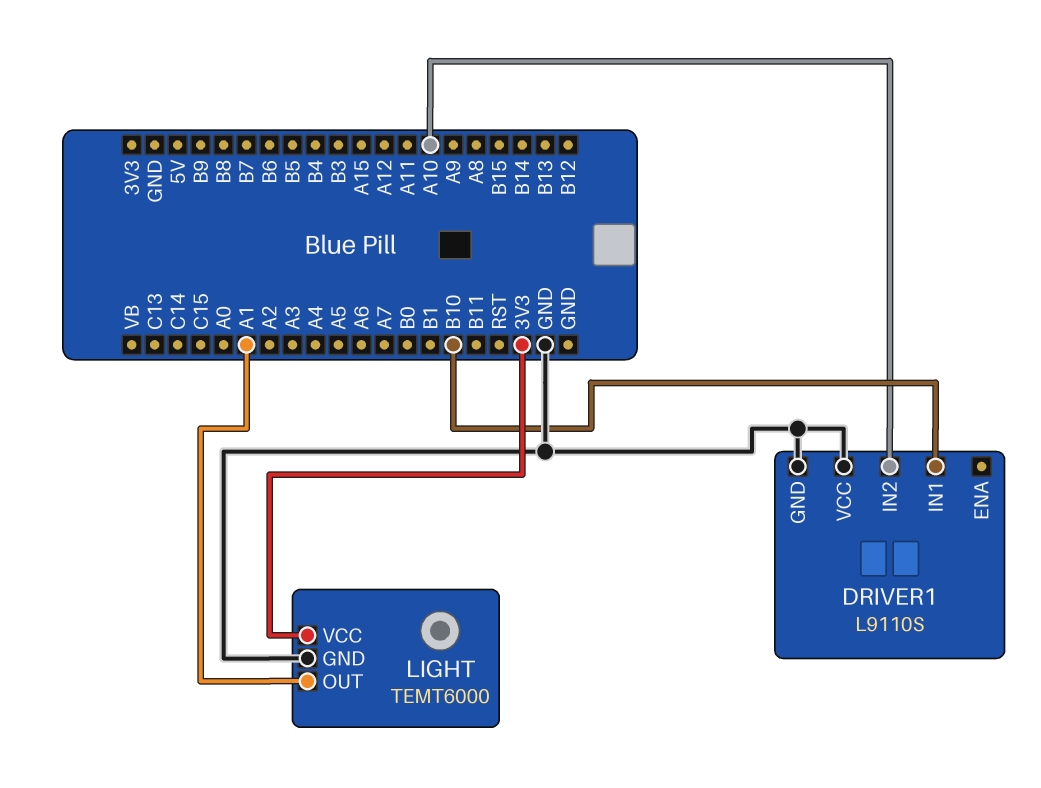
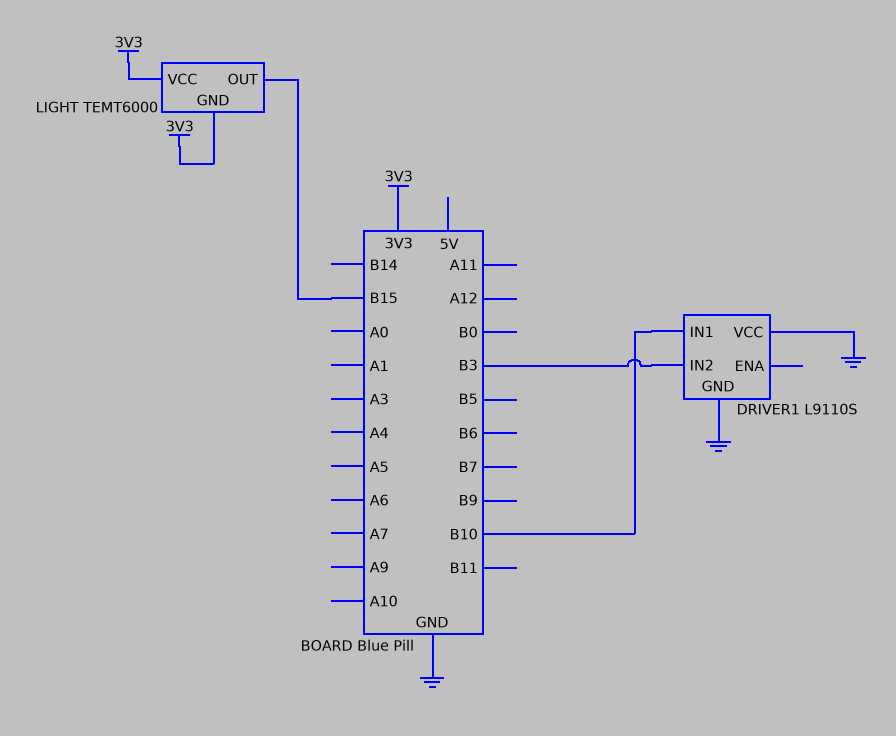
DRIVER1 pin IN2: A10 -> B3
LIGHT pin GND: GND -> 3V3
LIGHT pin OUT: A1 -> B15

